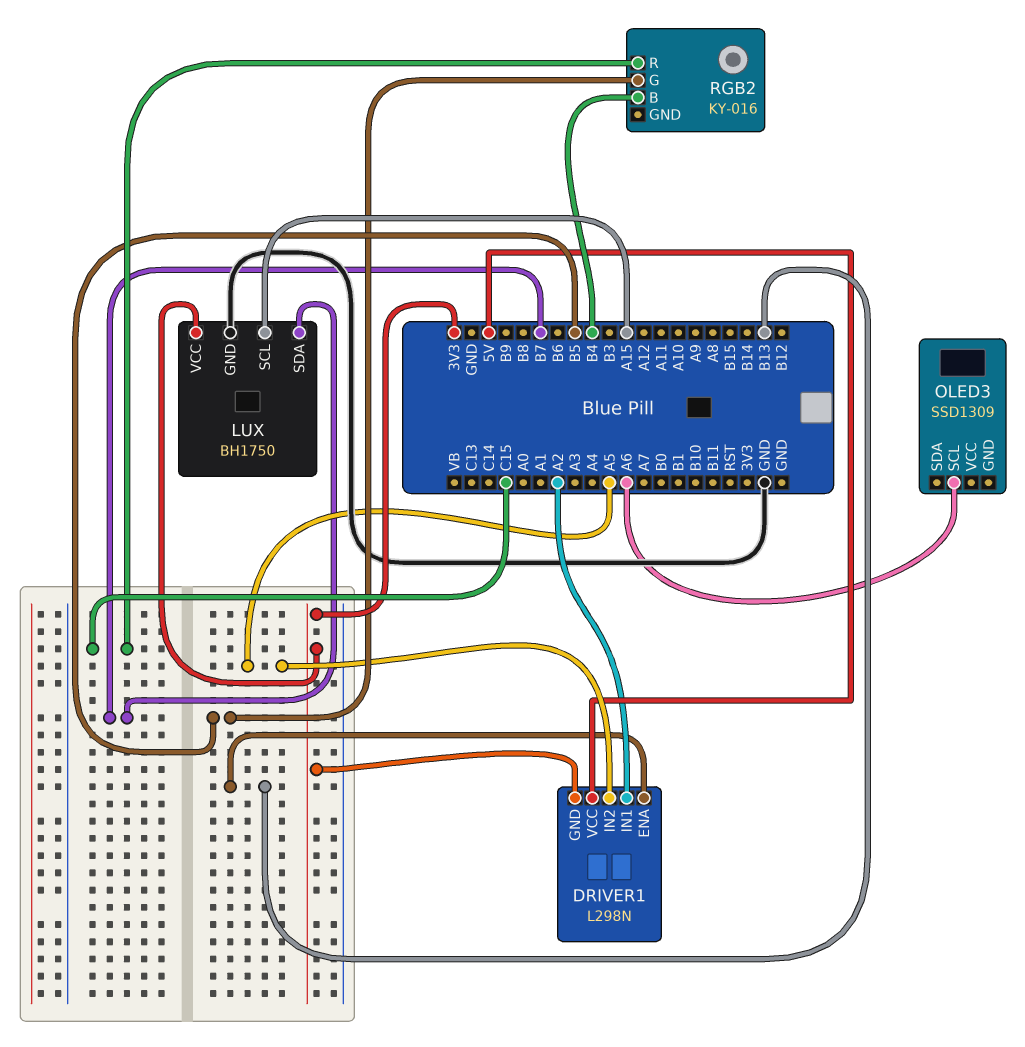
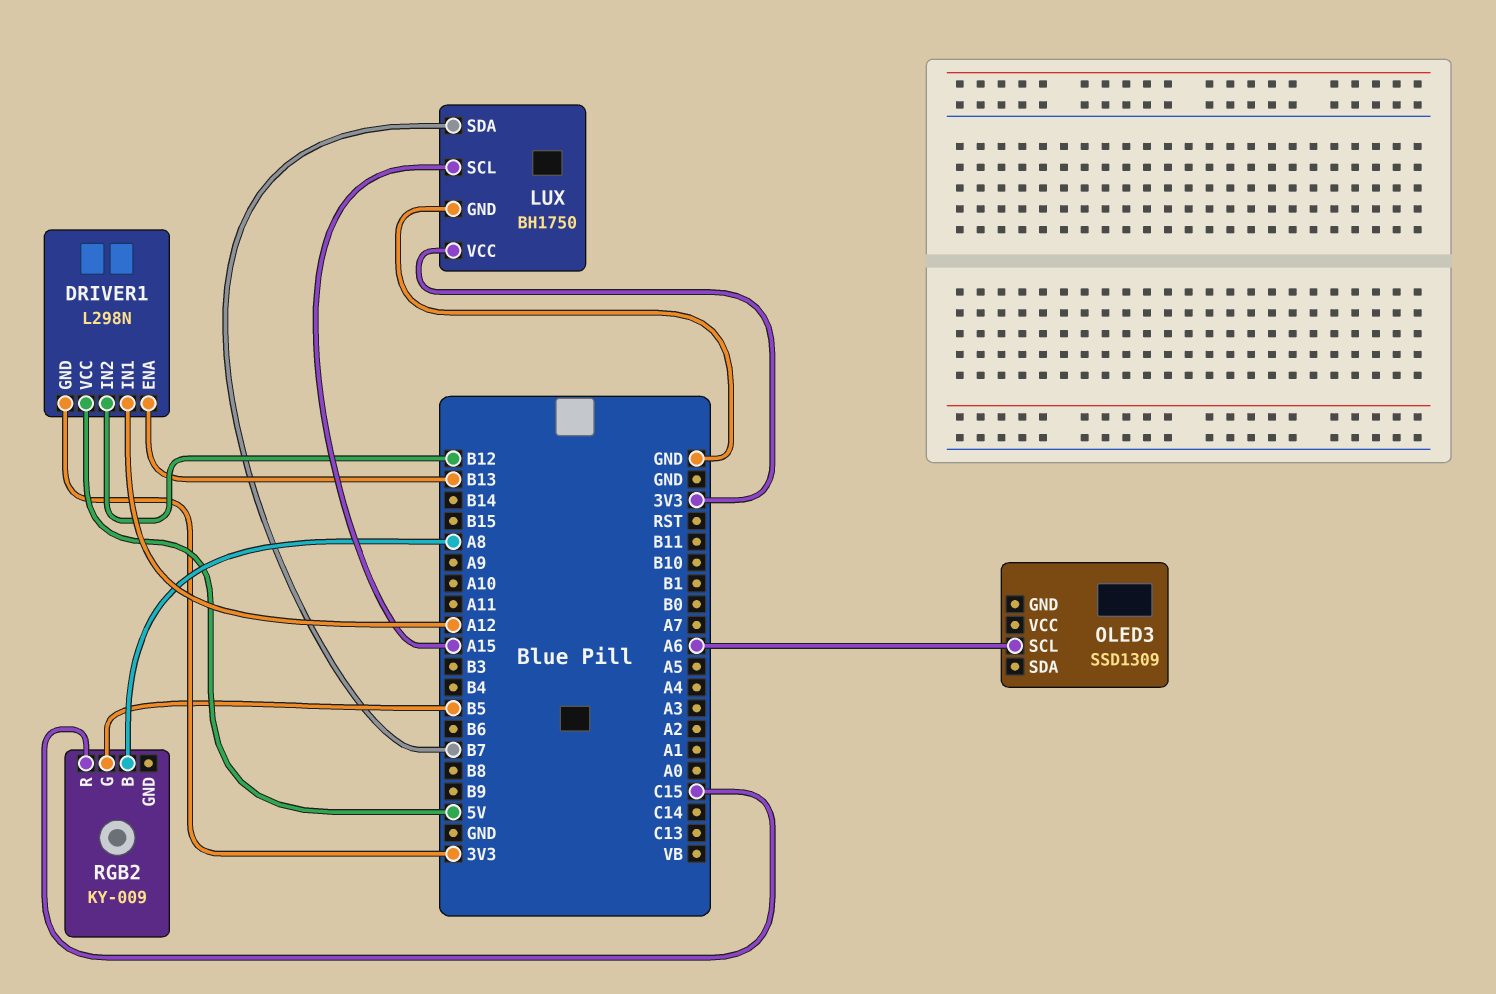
DRIVER1 pin IN1: A2 -> A12
DRIVER1 pin IN2: A5 -> B12
RGB2: KY-016 -> KY-009
RGB2 pin B: B4 -> A8

